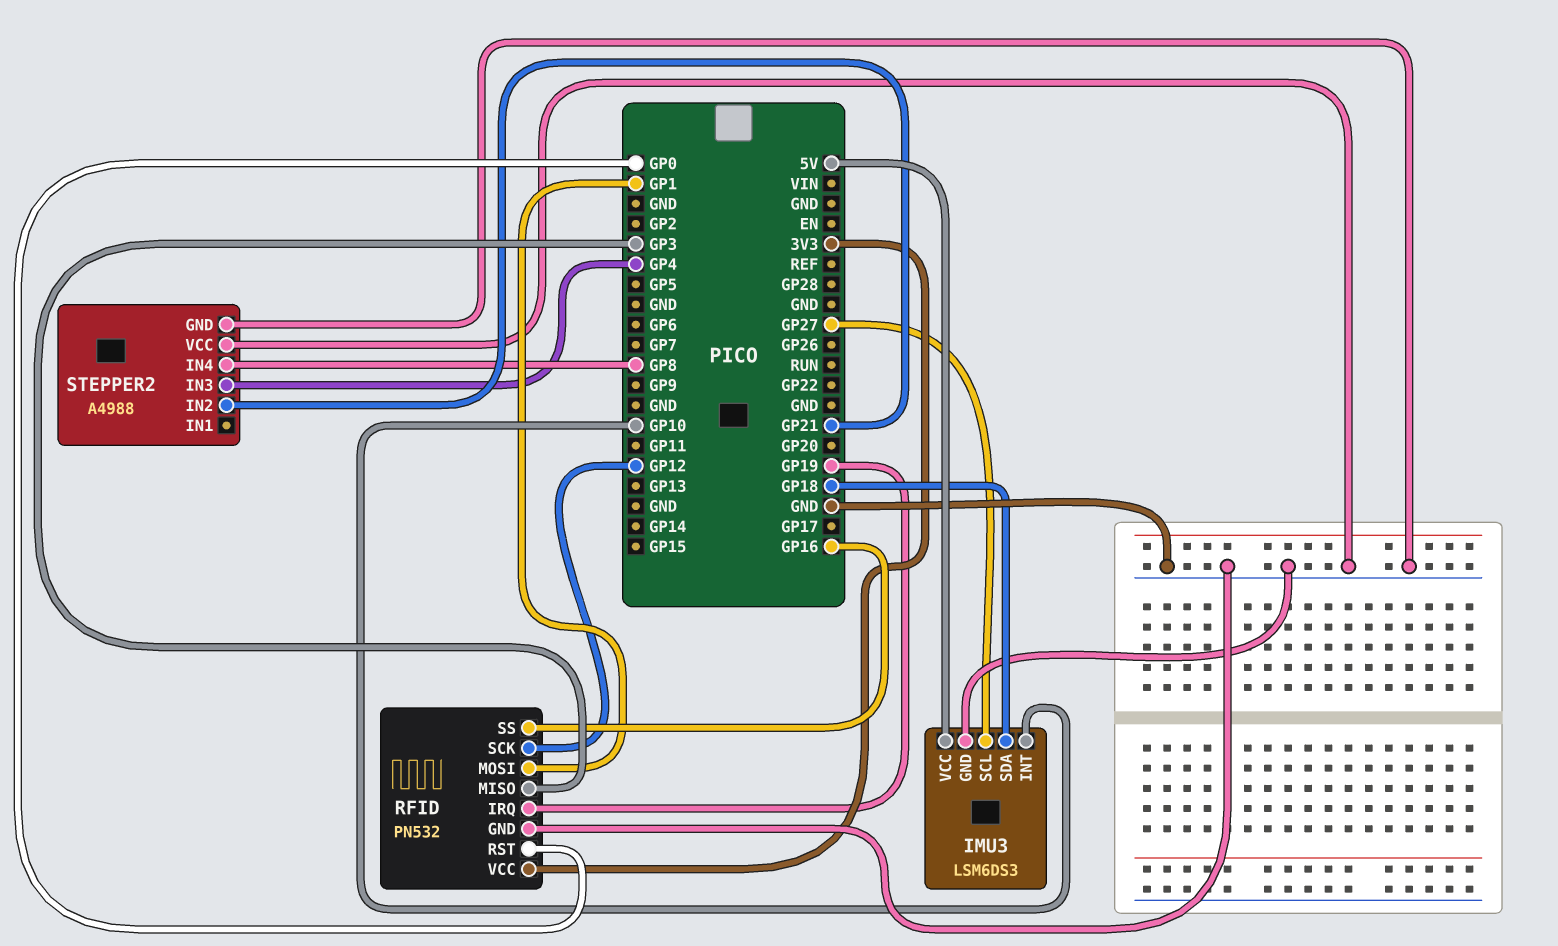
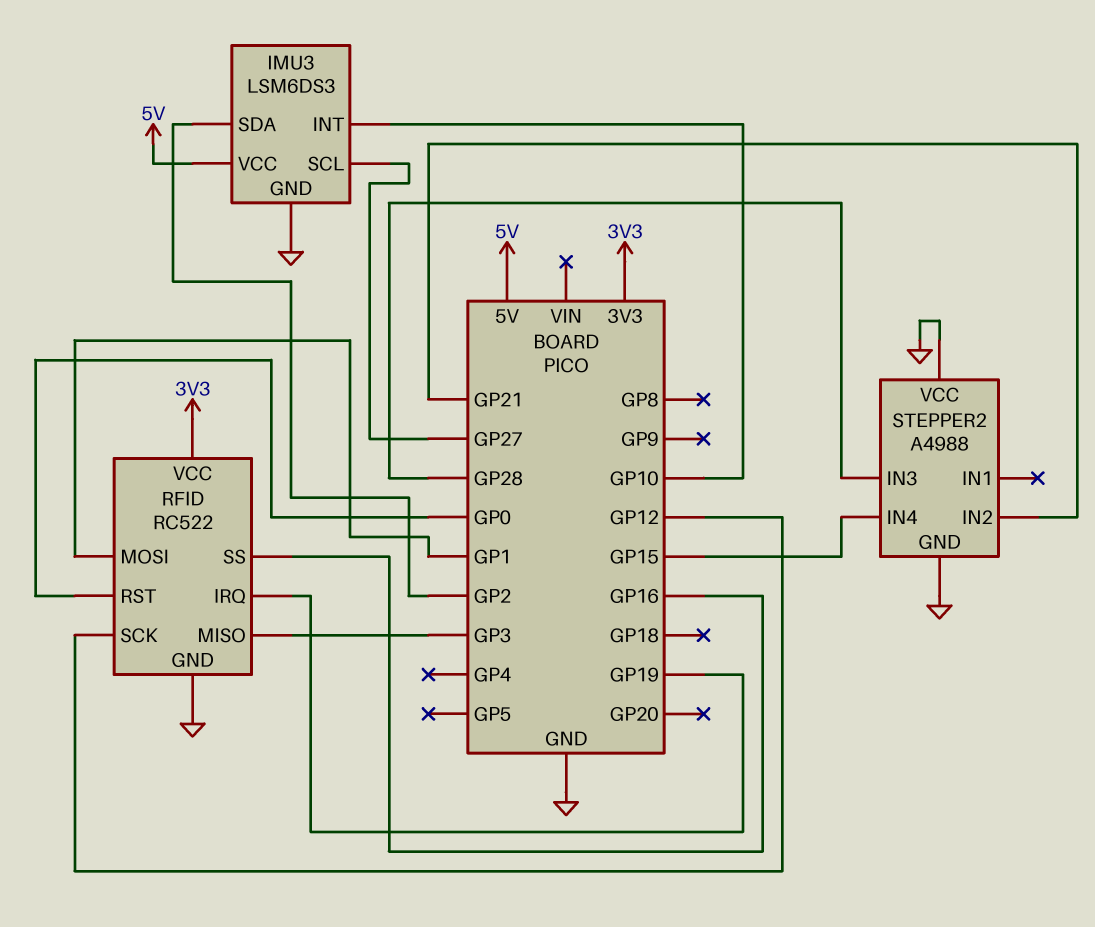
IMU3 pin SDA: GP18 -> GP2
RFID: PN532 -> RC522
STEPPER2 pin IN3: GP4 -> GP28
STEPPER2 pin IN4: GP8 -> GP15

